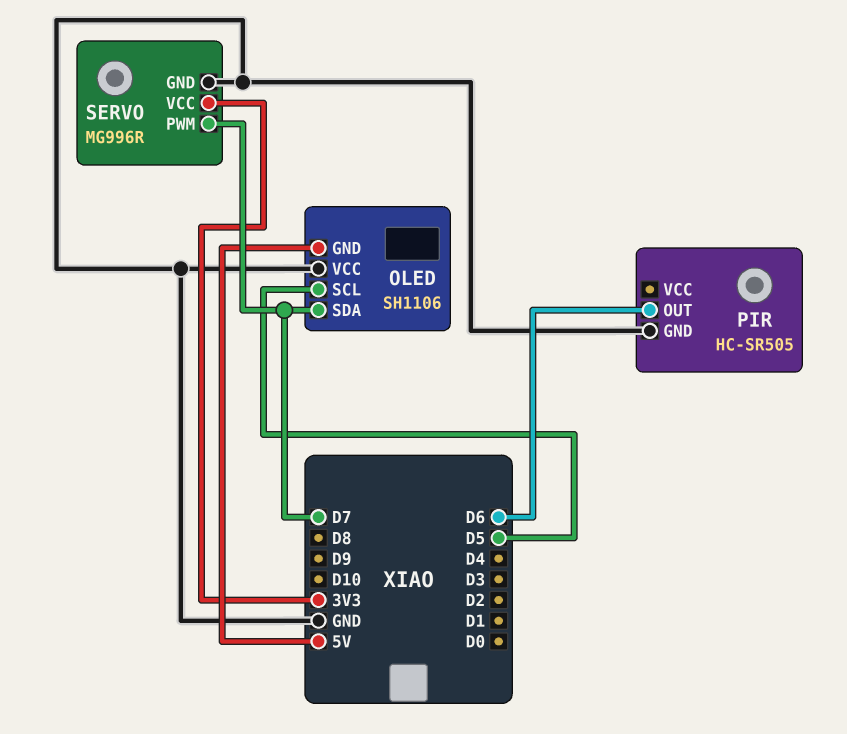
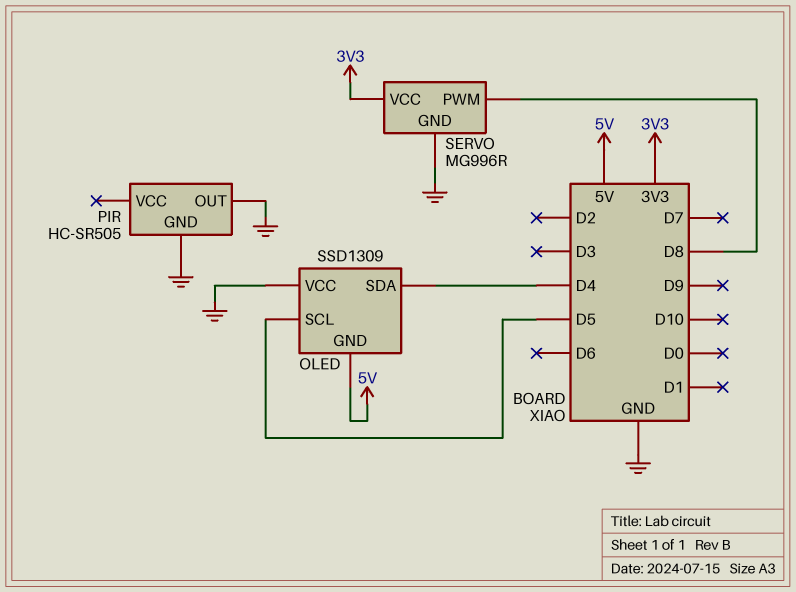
OLED: SH1106 -> SSD1309
OLED pin SDA: D7 -> D4
PIR pin OUT: D6 -> GND
SERVO pin PWM: D7 -> D8

